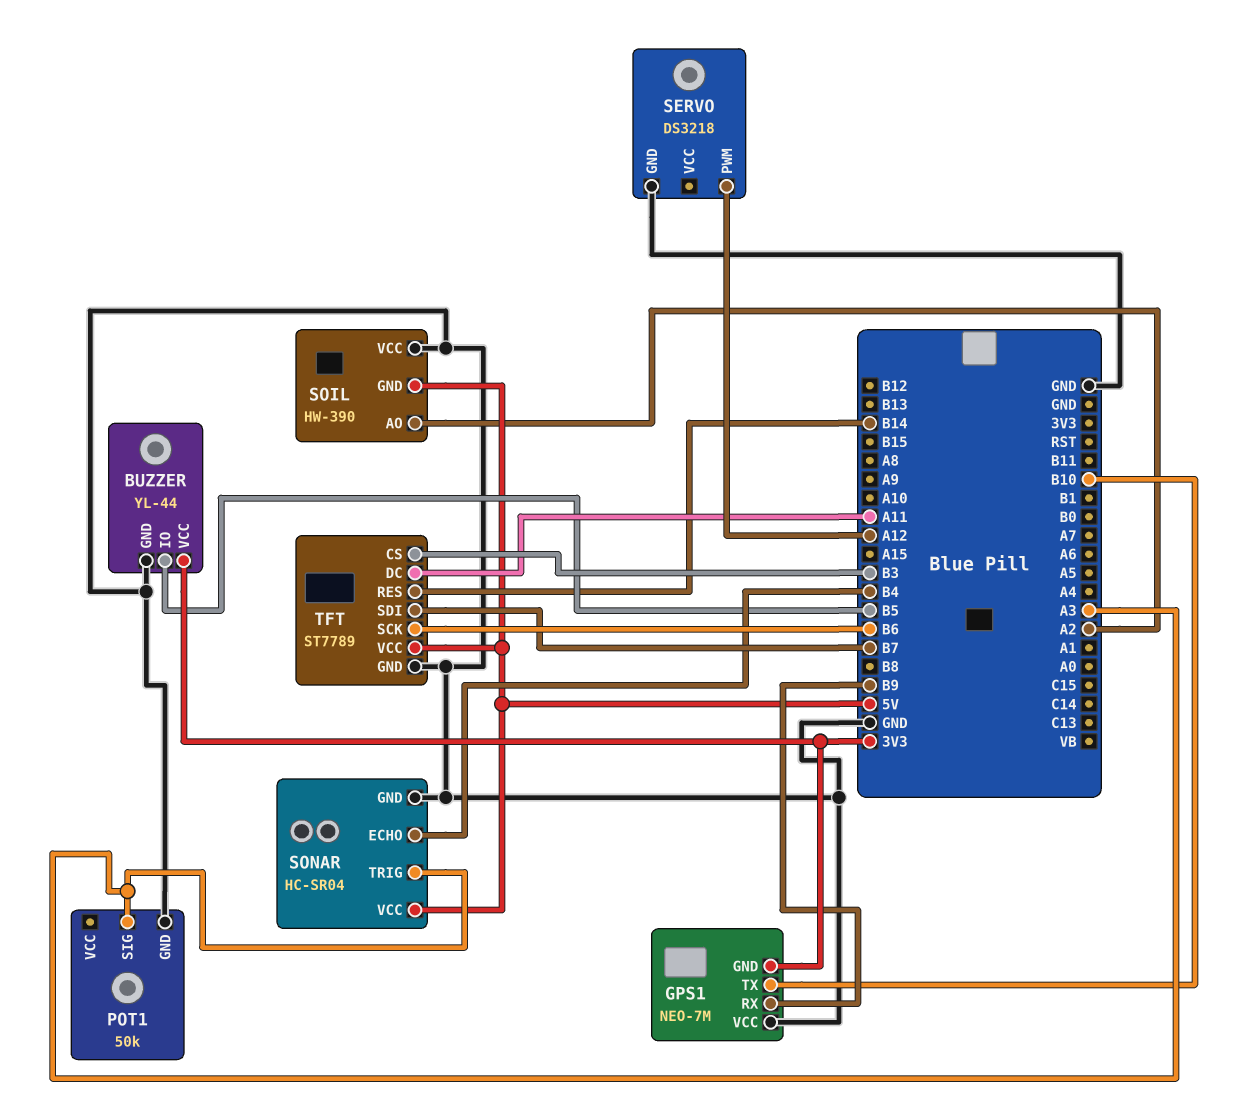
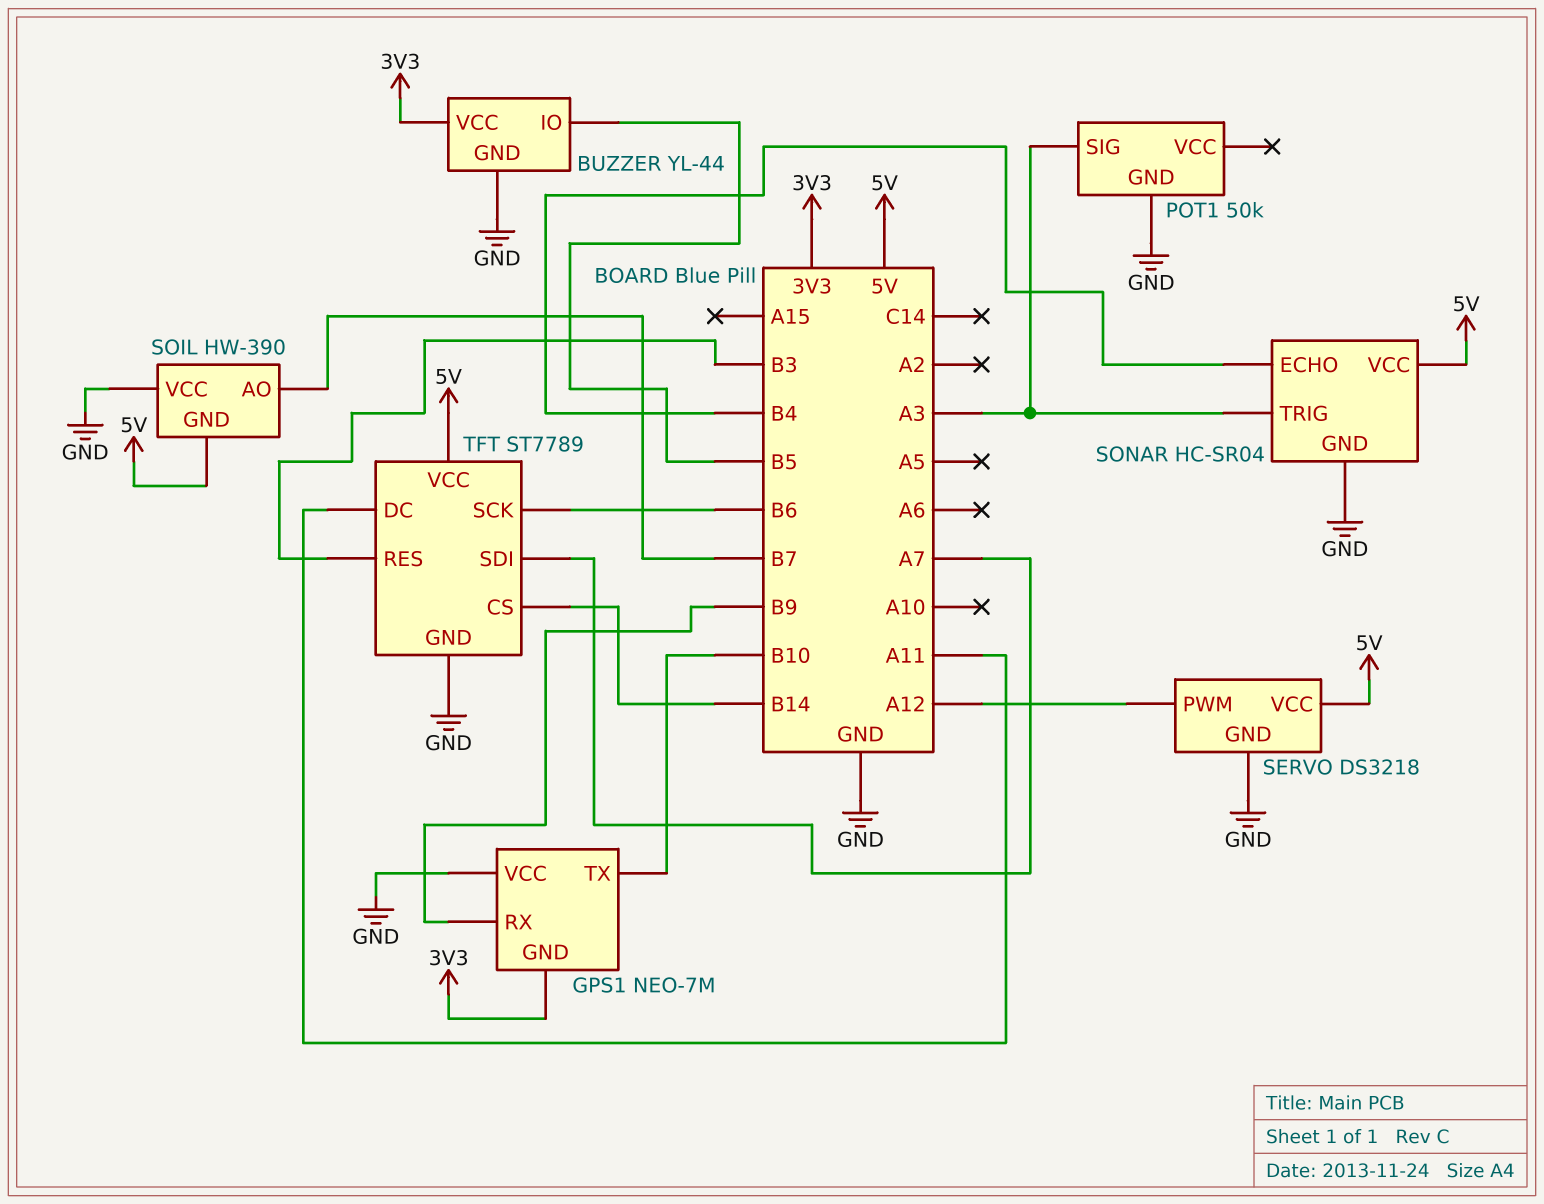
SERVO pin VCC: none -> 5V
SOIL pin AO: A2 -> B7
TFT pin CS: B3 -> B14
TFT pin RES: B14 -> B3
TFT pin SDI: B7 -> A7

